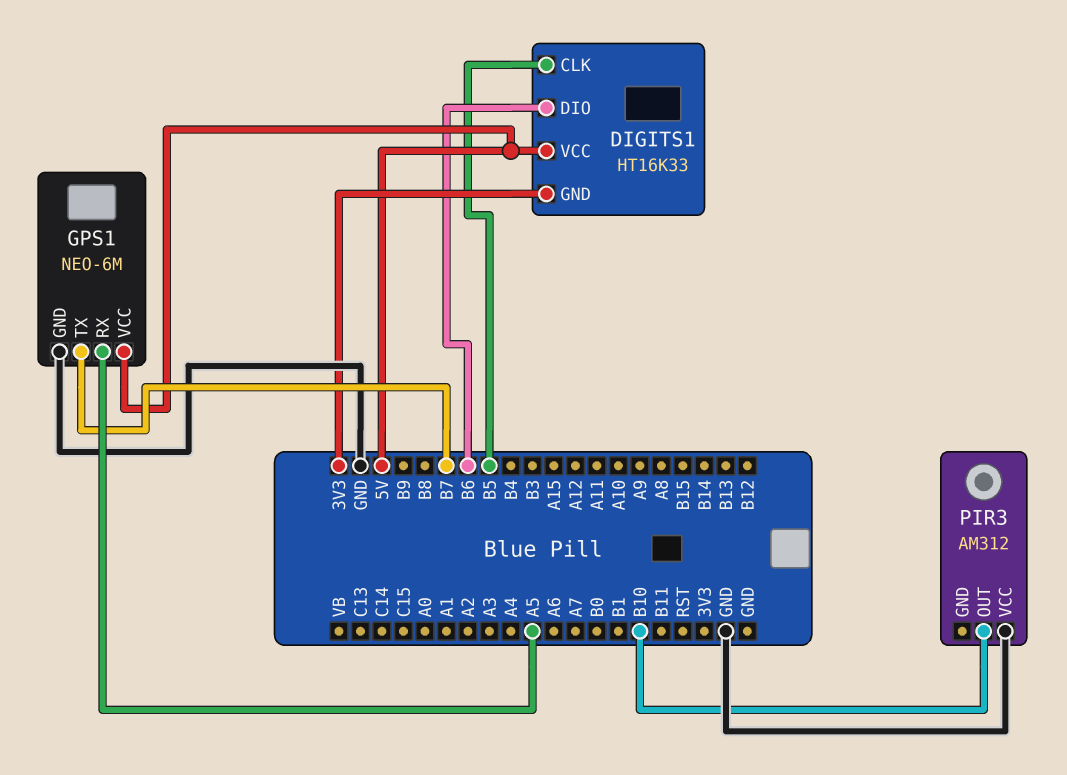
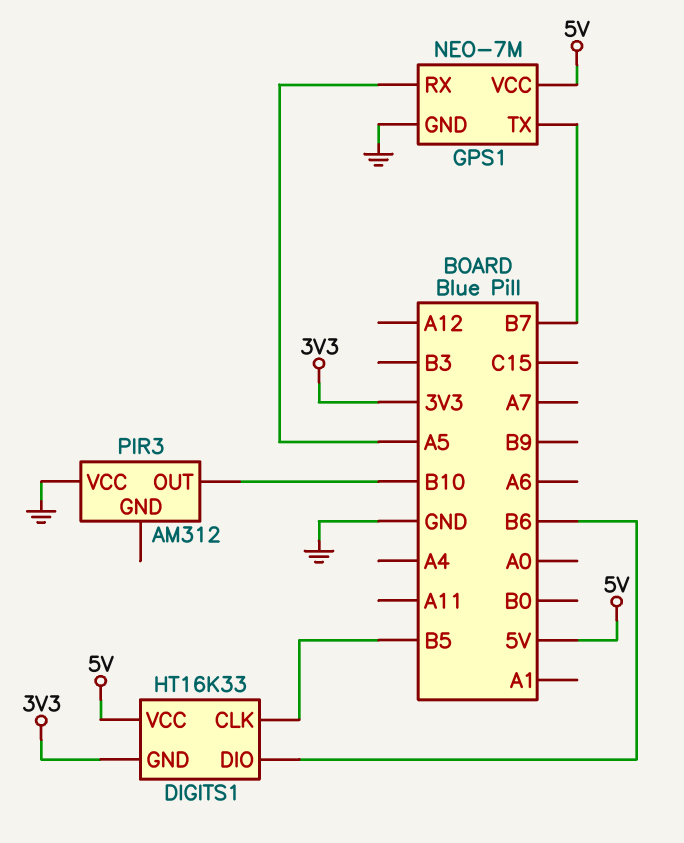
GPS1: NEO-6M -> NEO-7M

